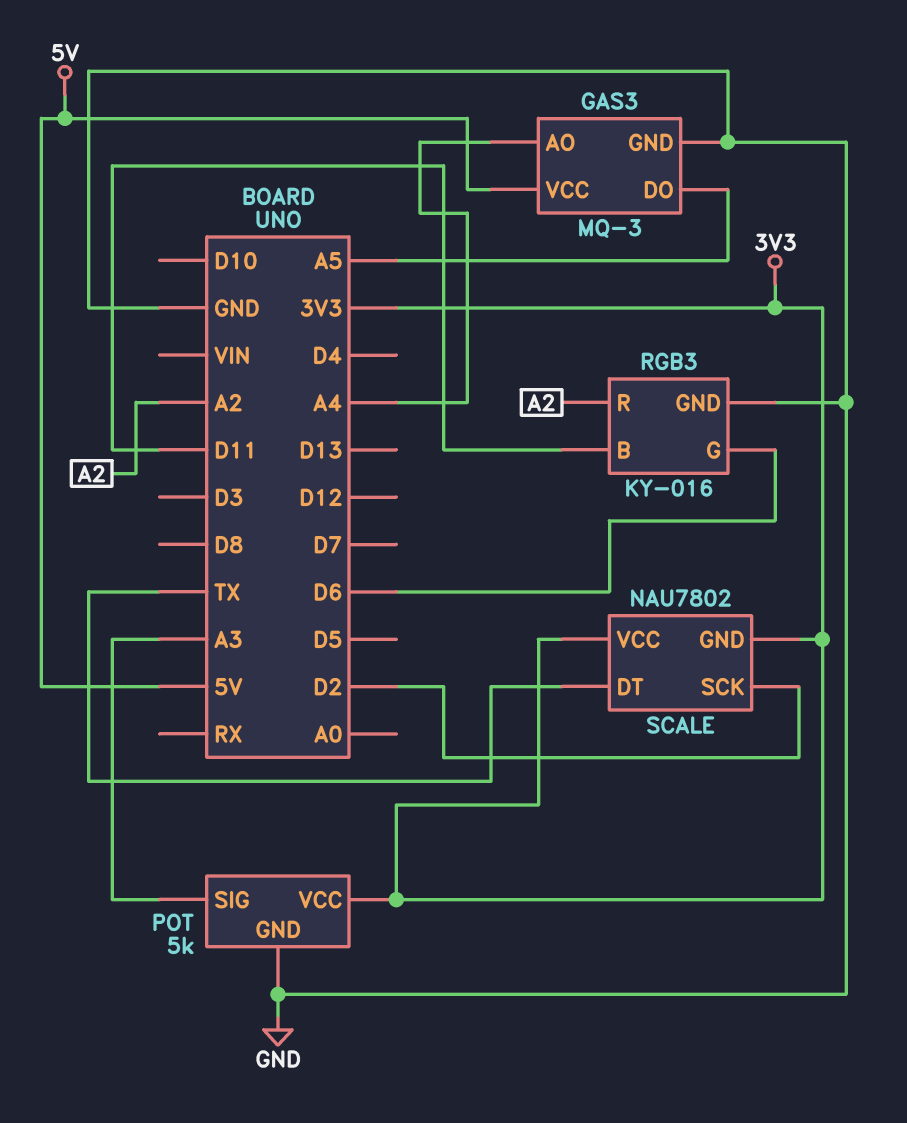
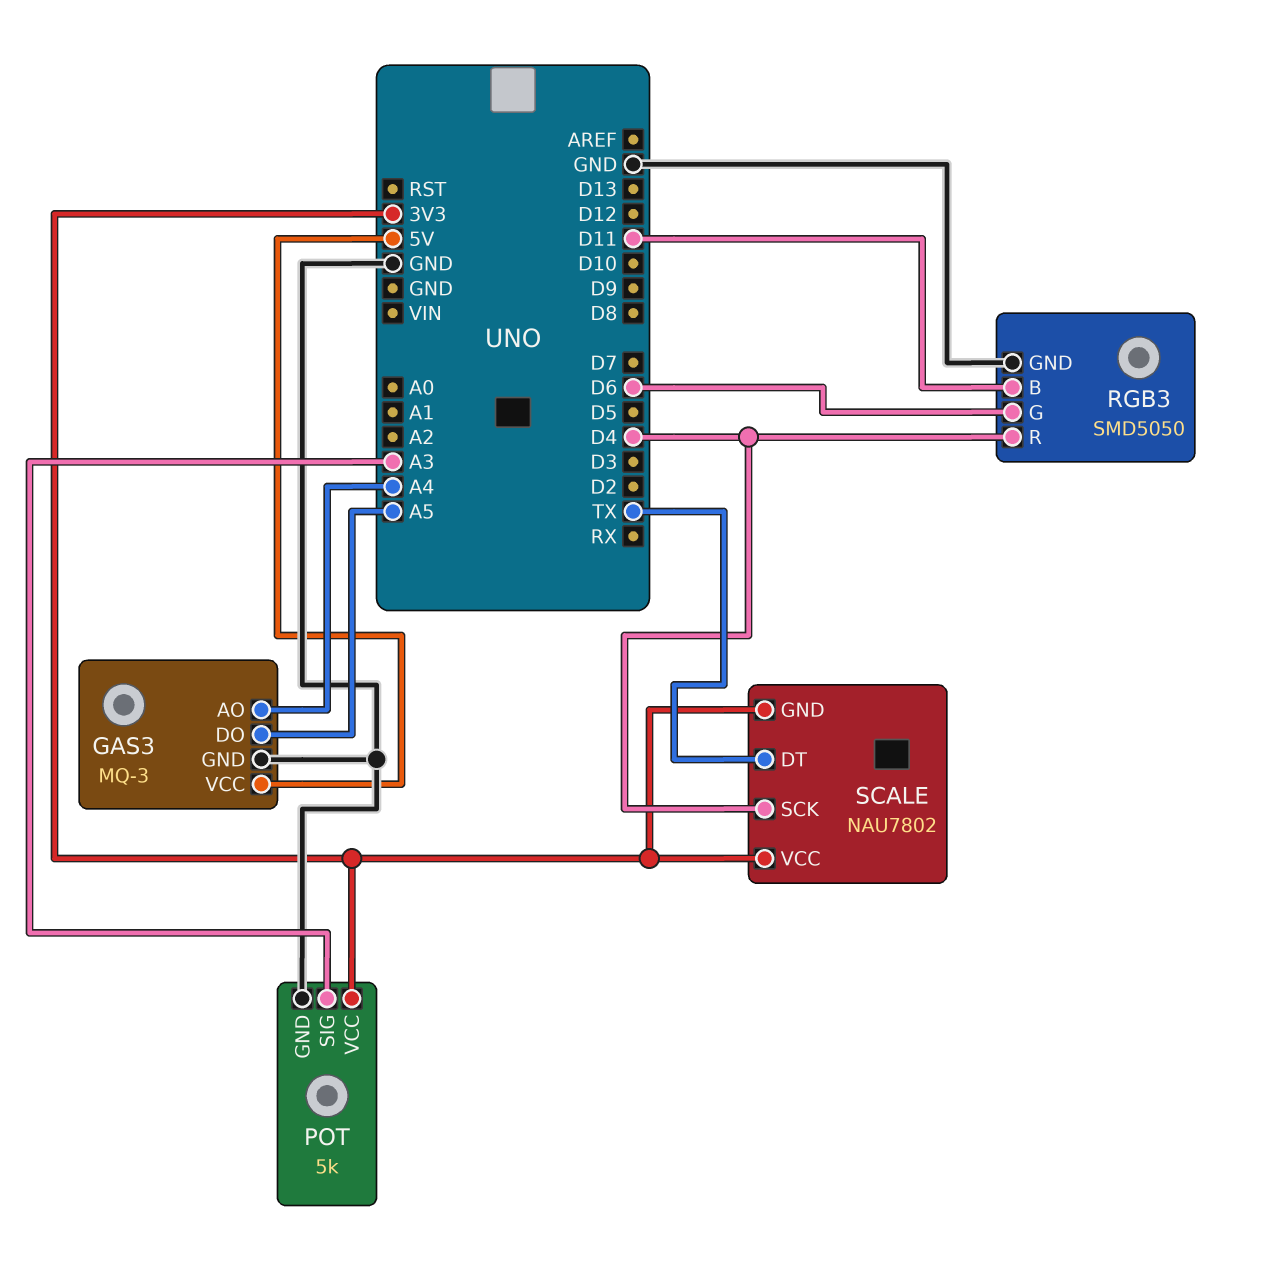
RGB3: KY-016 -> SMD5050
RGB3 pin R: A2 -> D4
SCALE pin SCK: D2 -> D4

